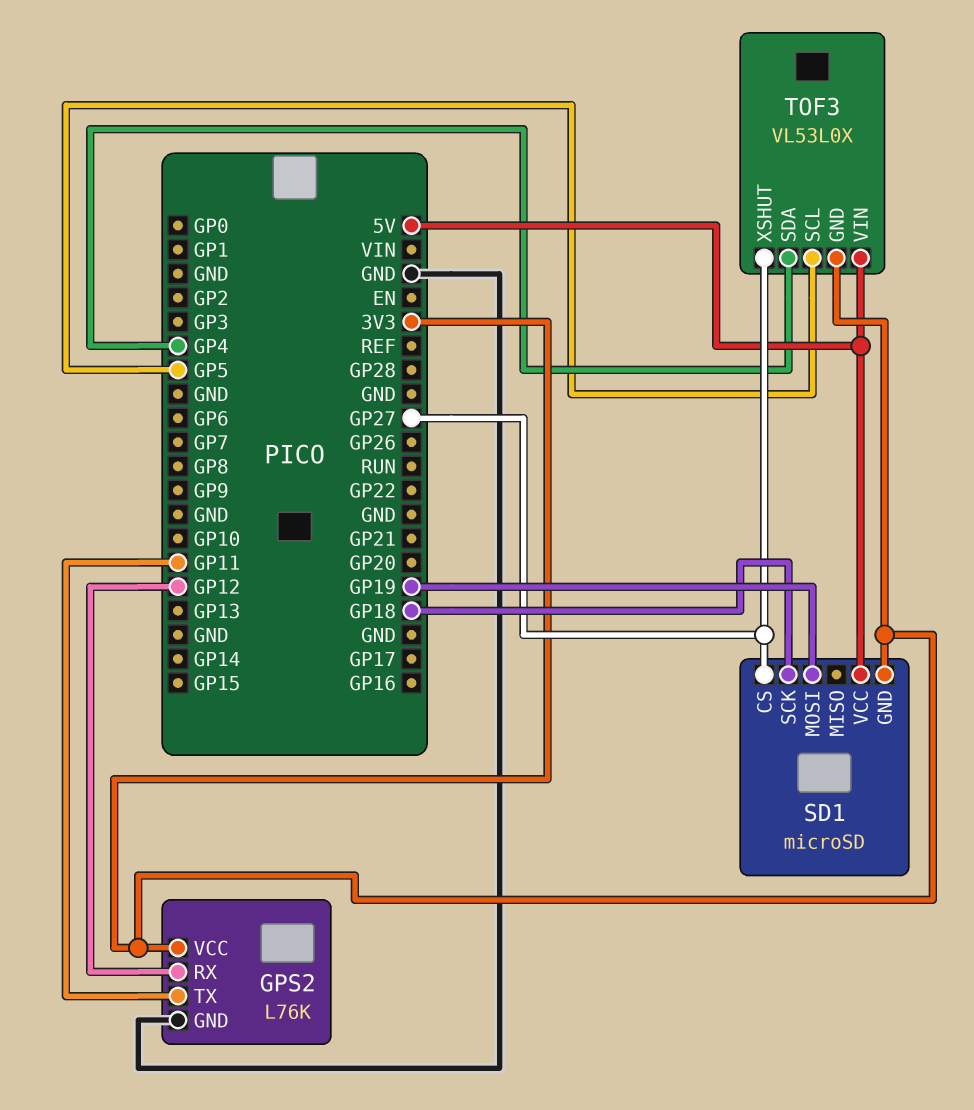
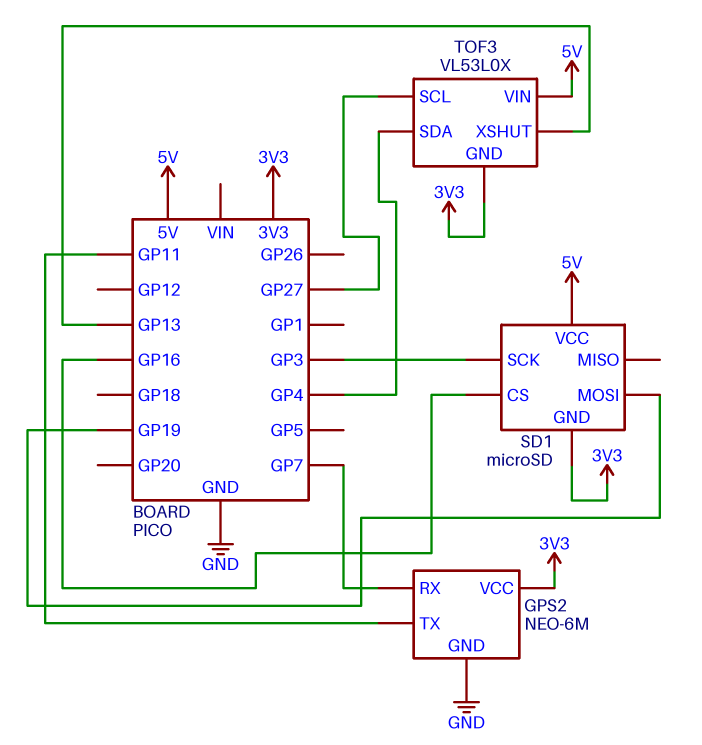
GPS2: L76K -> NEO-6M
GPS2 pin RX: GP12 -> GP7
SD1 pin CS: GP27 -> GP16
SD1 pin SCK: GP18 -> GP3
TOF3 pin SCL: GP5 -> GP27
TOF3 pin XSHUT: GP27 -> GP13

